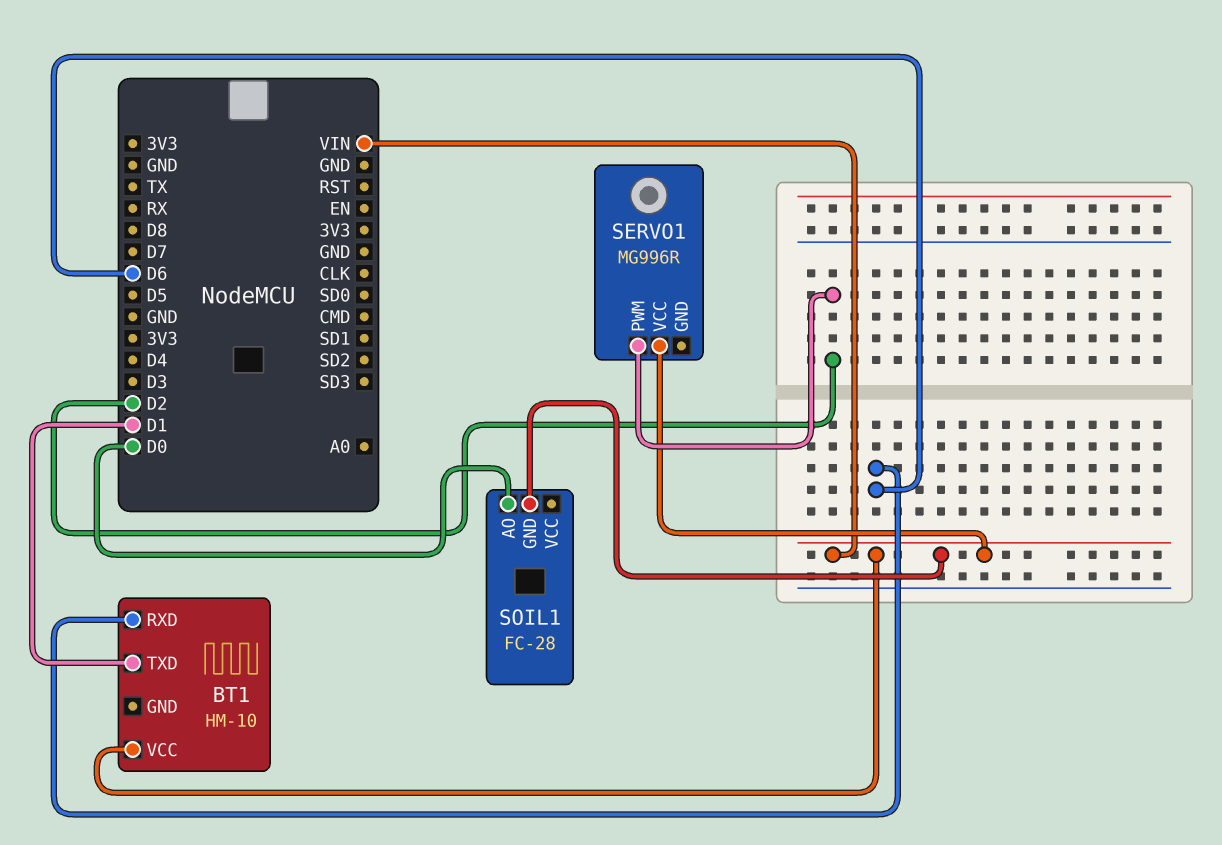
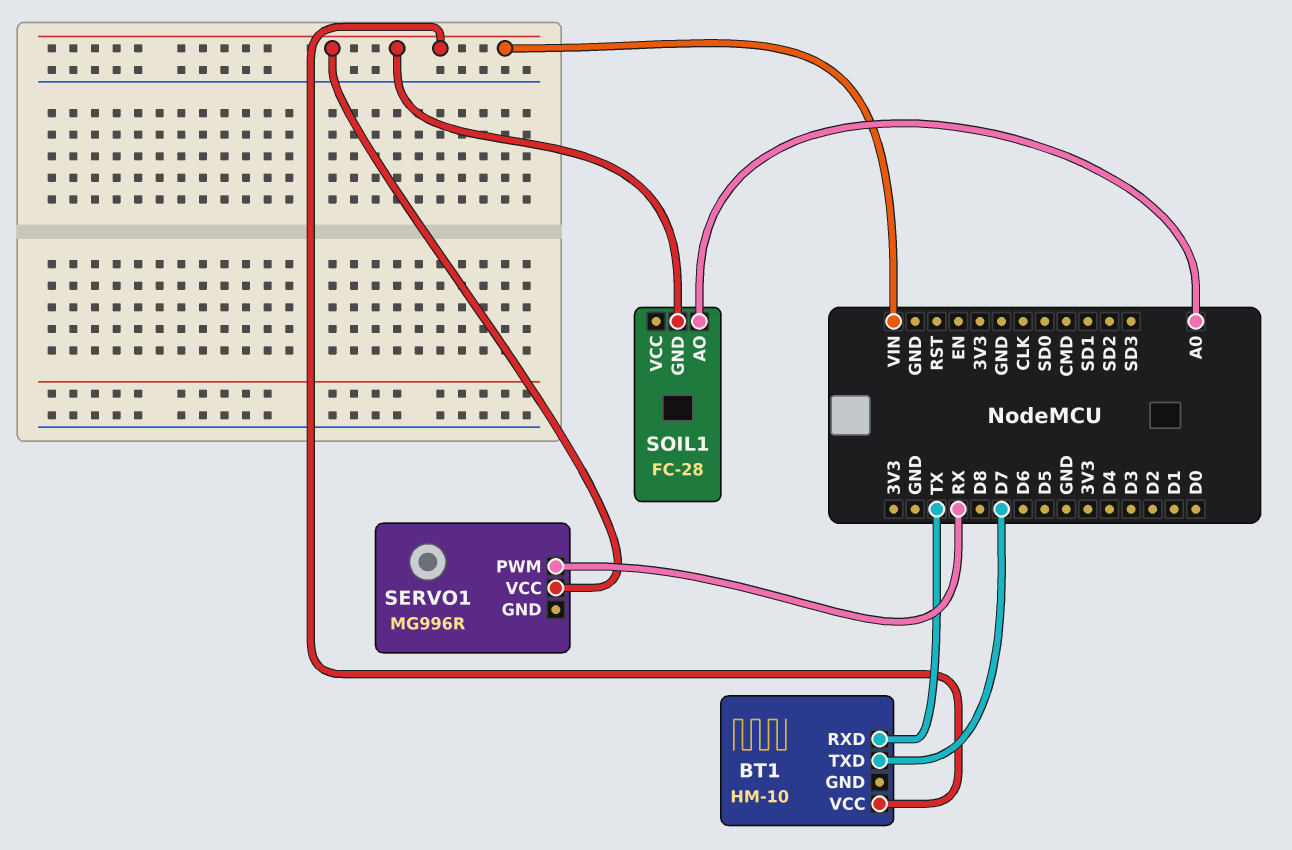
BT1 pin RXD: D6 -> TX
BT1 pin TXD: D1 -> D7
SERVO1 pin PWM: D2 -> RX
SOIL1 pin AO: D0 -> A0

